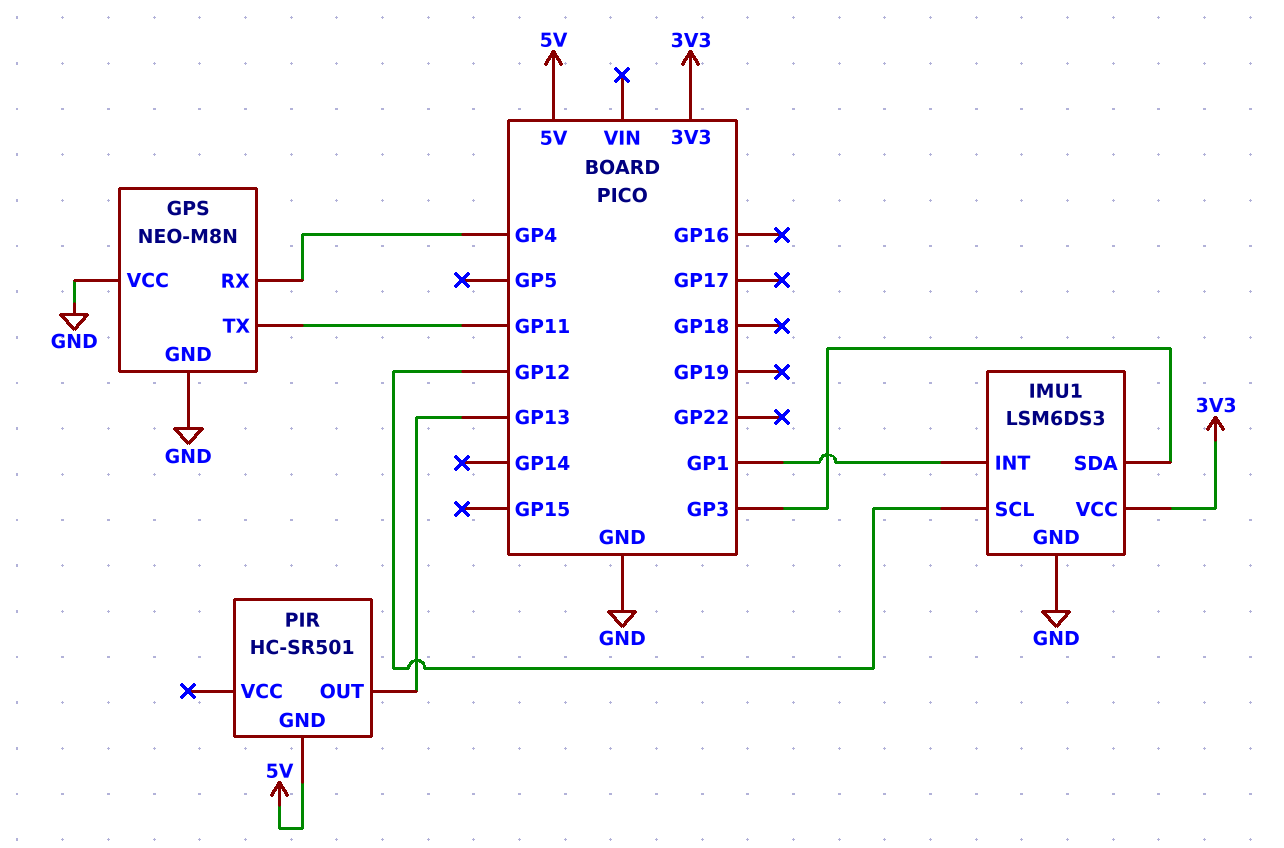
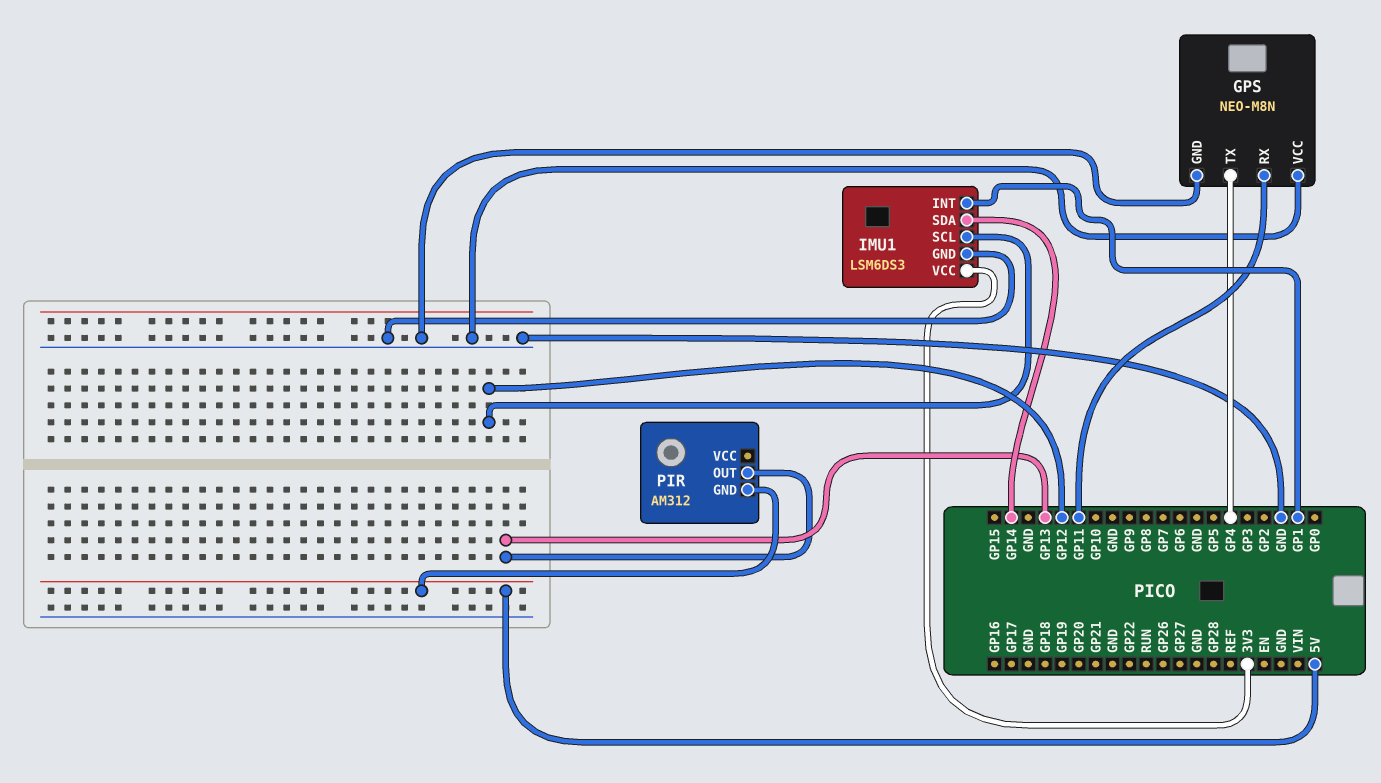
GPS pin RX: GP4 -> GP11
GPS pin TX: GP11 -> GP4
IMU1 pin SDA: GP3 -> GP14
PIR: HC-SR501 -> AM312

